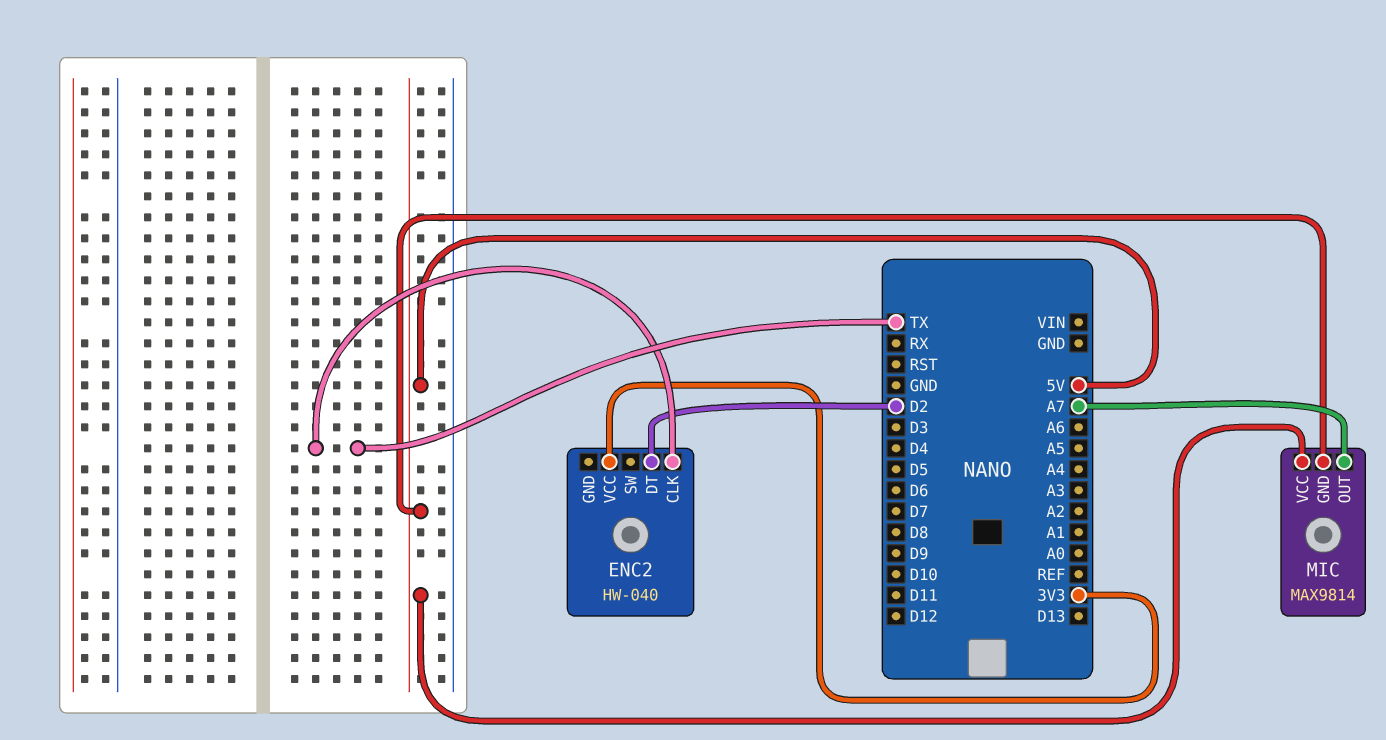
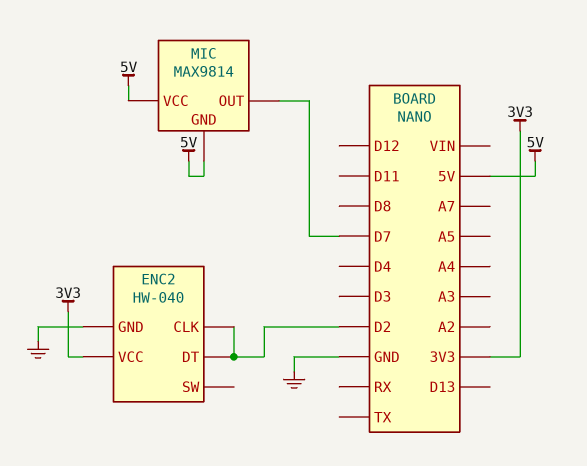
ENC2 pin CLK: TX -> D2
ENC2 pin GND: none -> GND
MIC pin OUT: A7 -> D7

